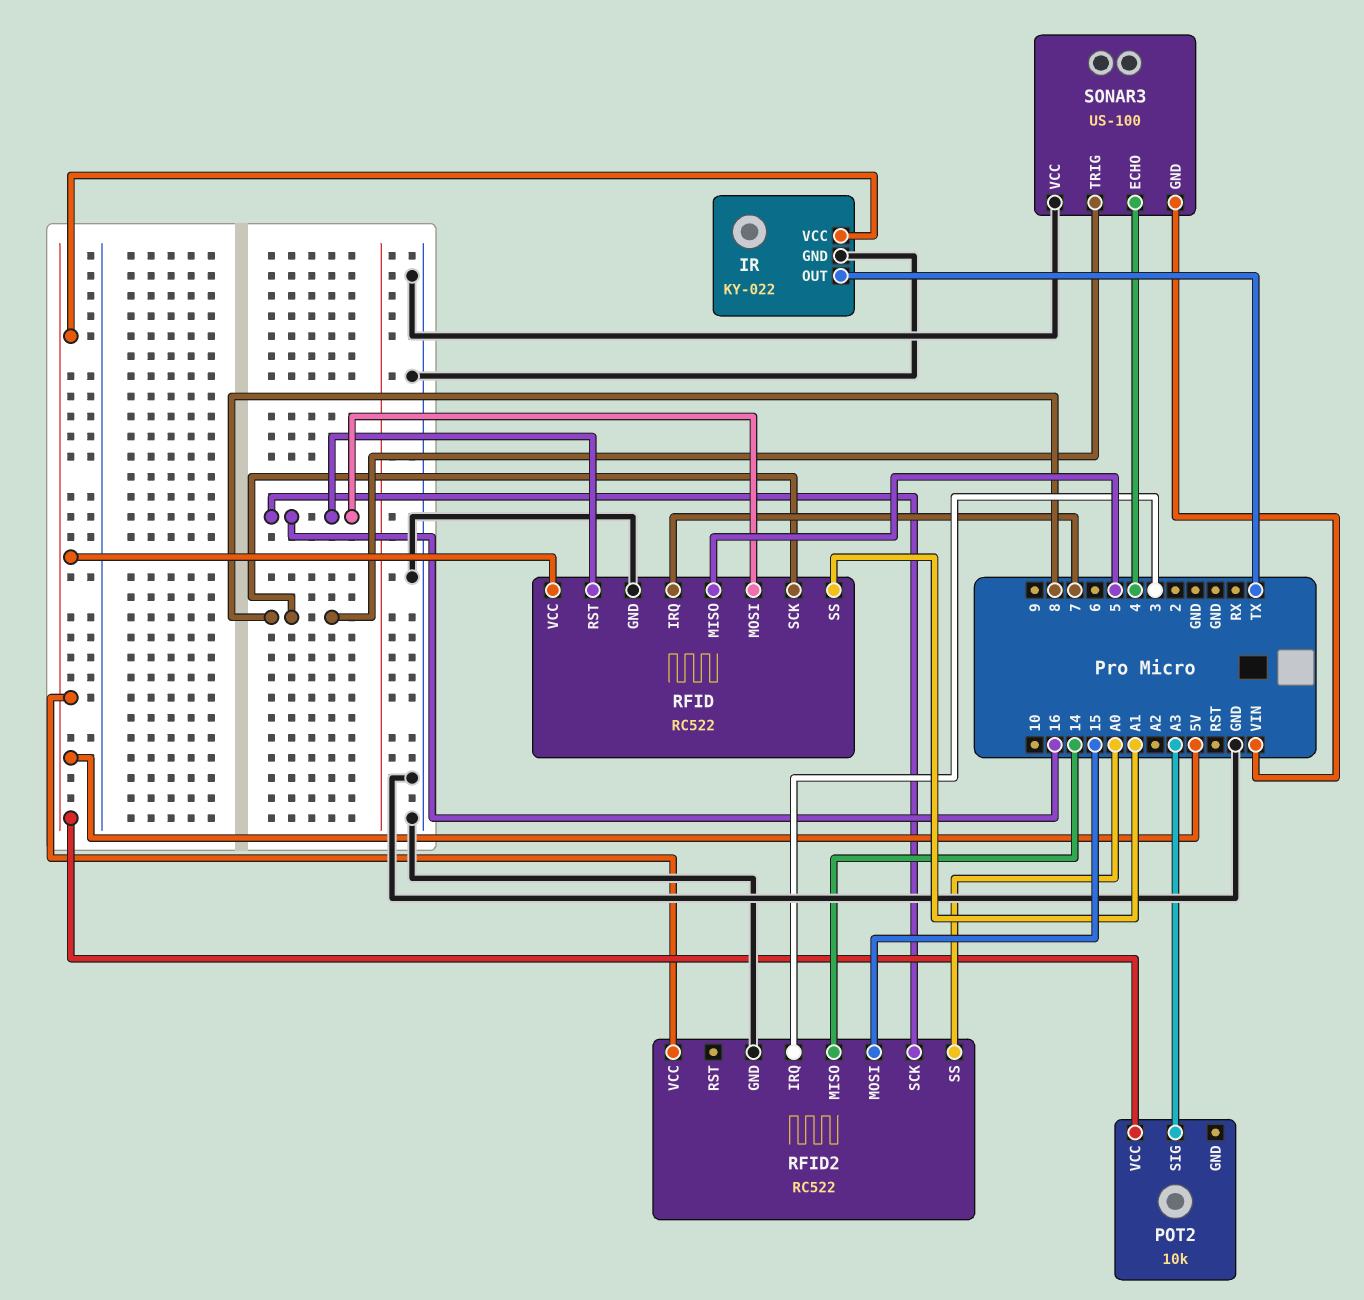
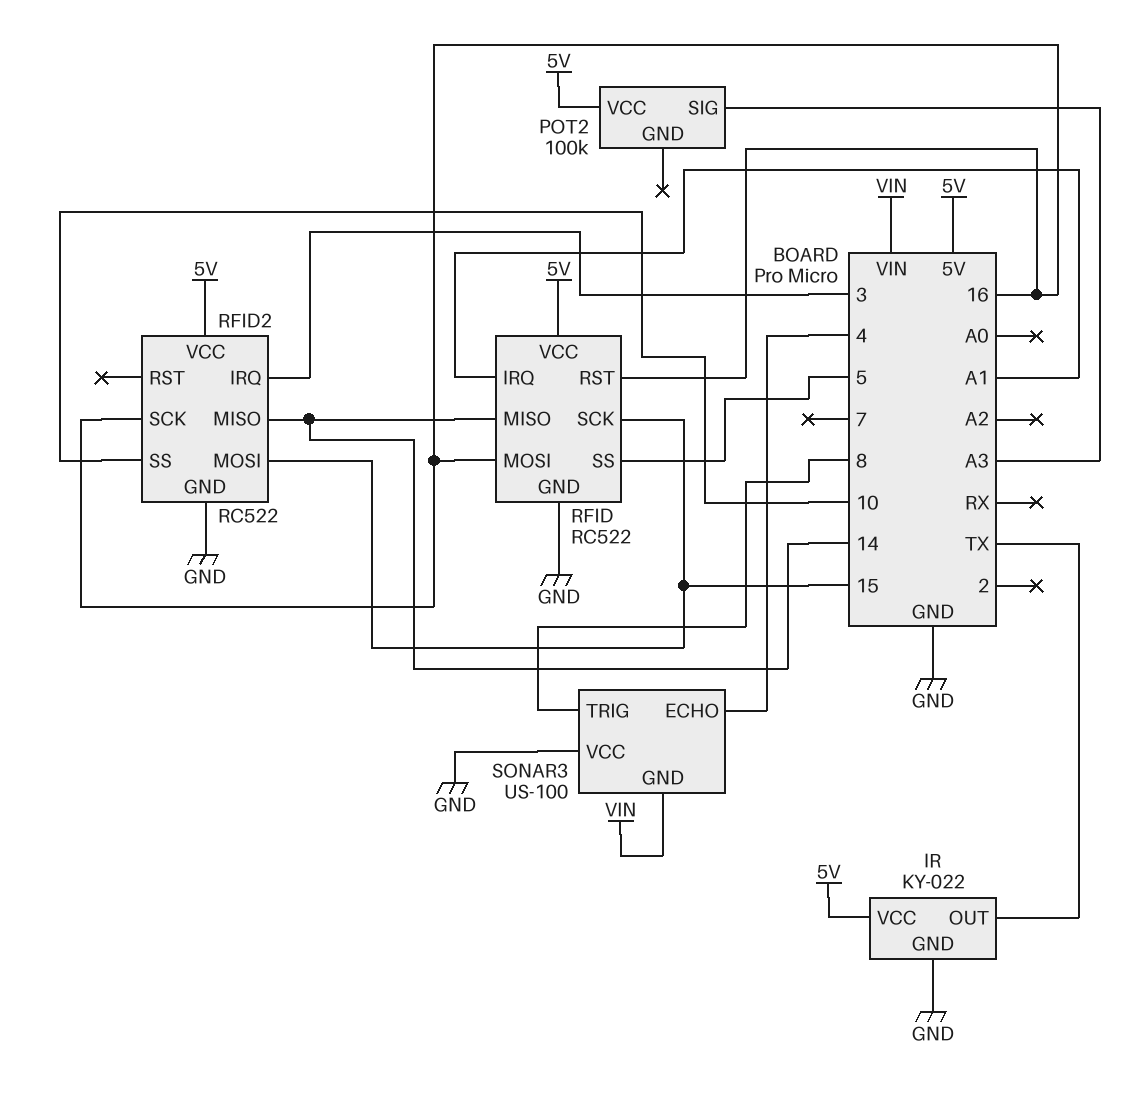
POT2: 10k -> 100k
RFID pin IRQ: 7 -> A1
RFID pin MISO: 5 -> 14
RFID pin SCK: 8 -> 15
RFID pin SS: A1 -> 5
RFID2 pin SS: A0 -> 10

